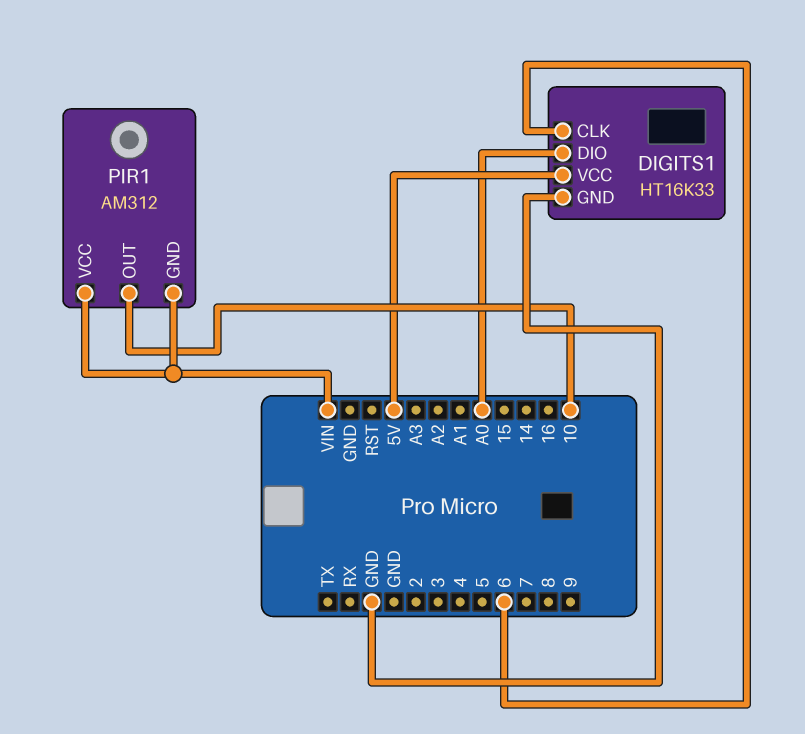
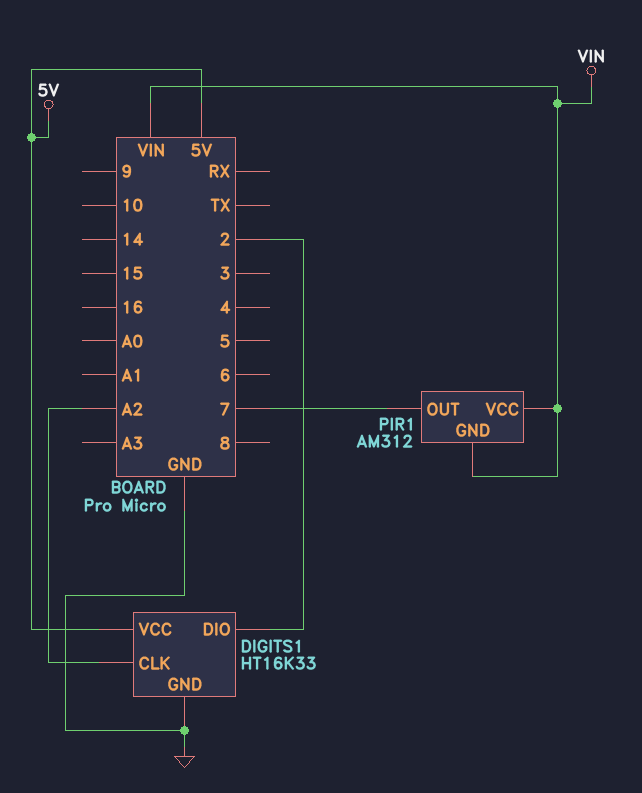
DIGITS1 pin CLK: 6 -> A2
DIGITS1 pin DIO: A0 -> 2
PIR1 pin OUT: 10 -> 7

